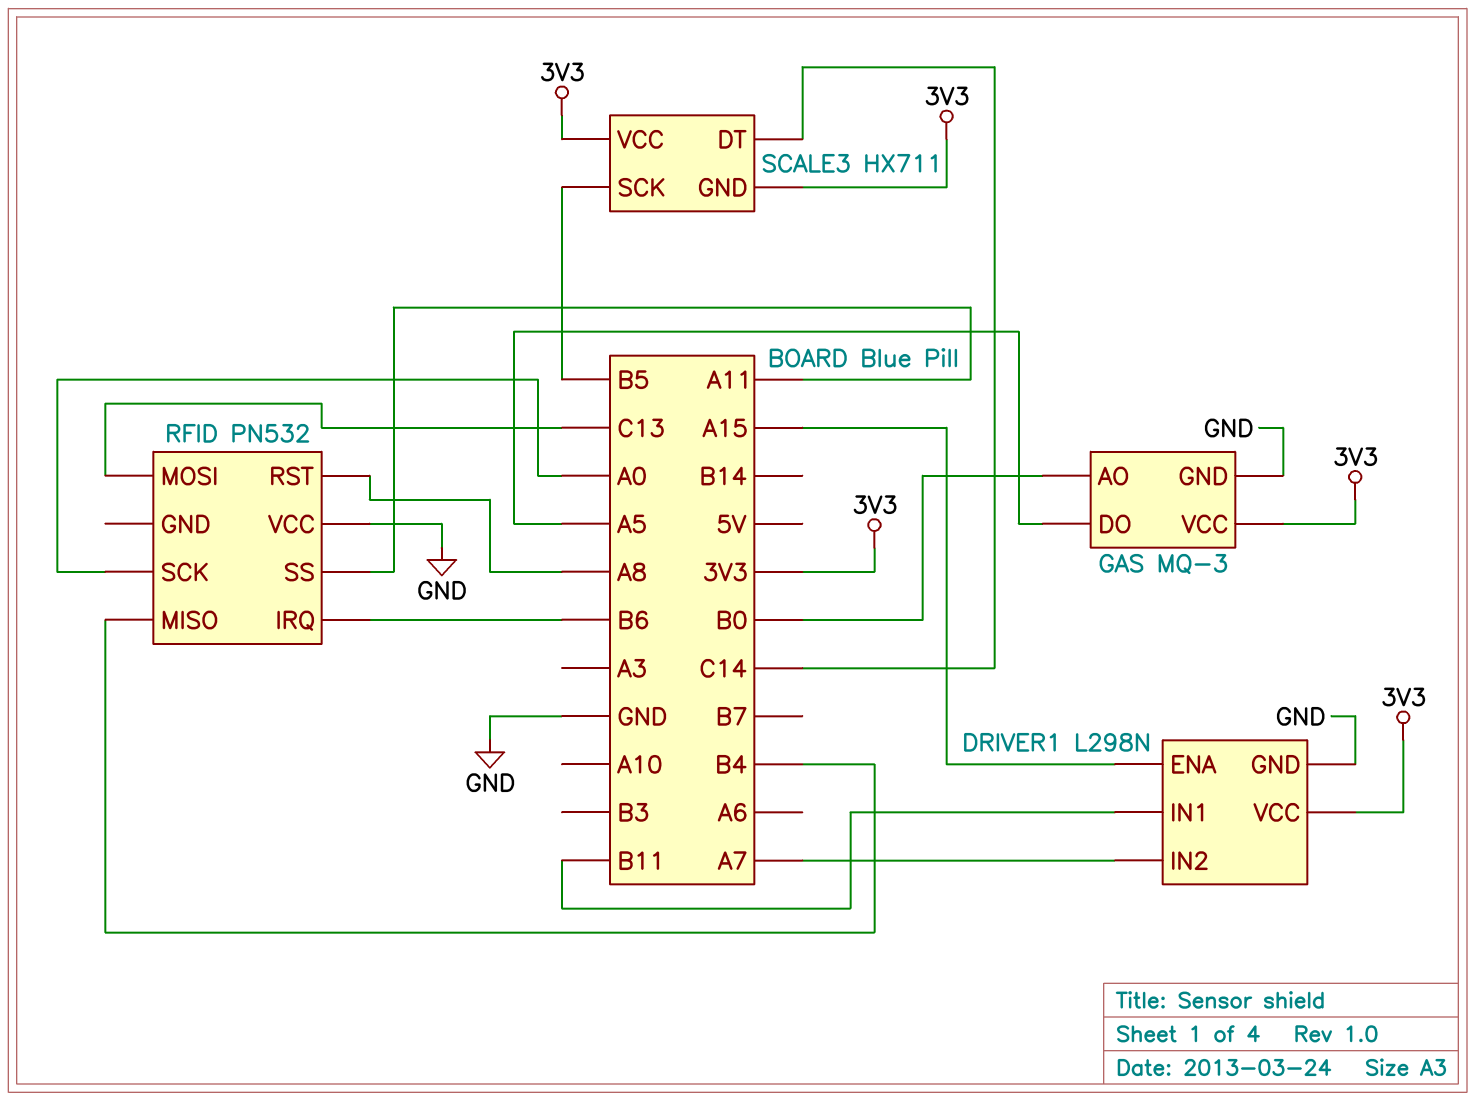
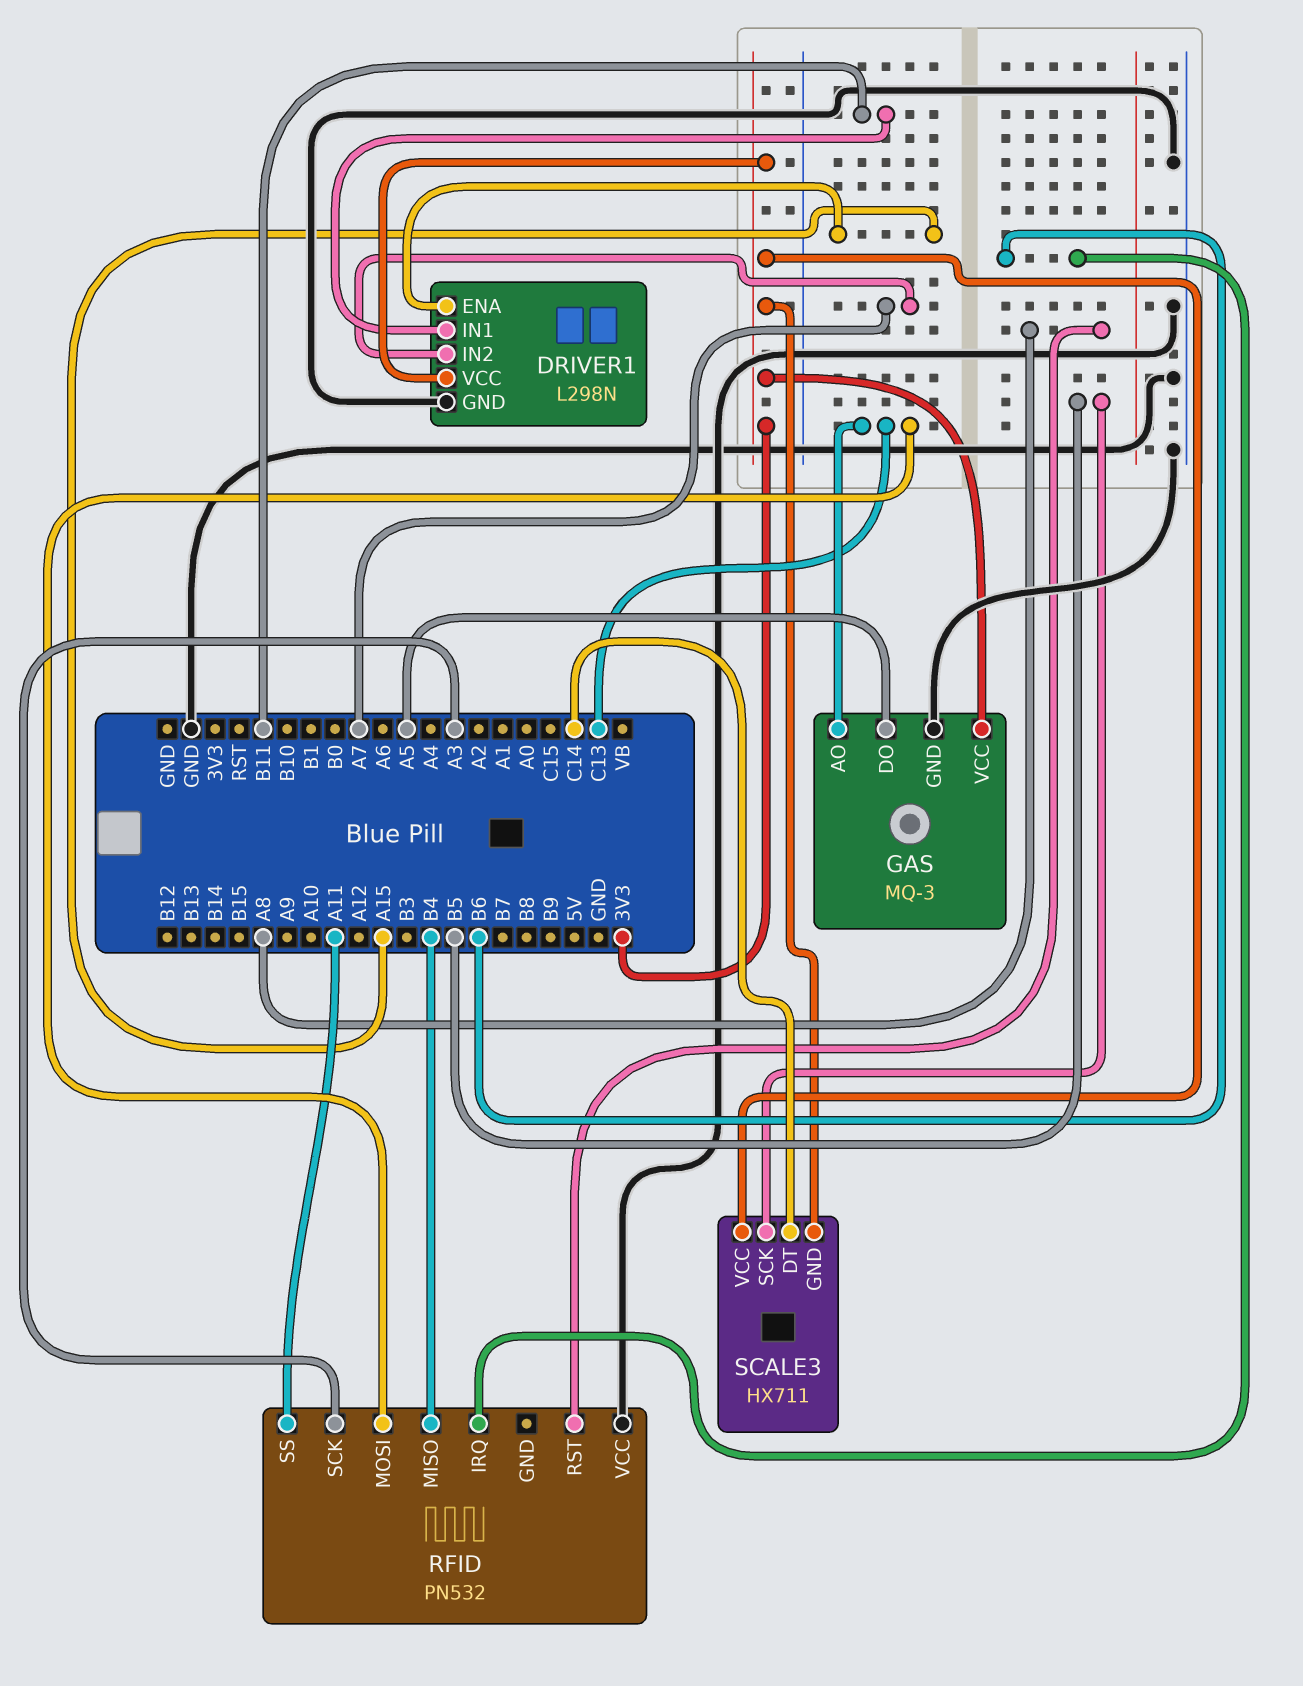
GAS pin AO: B0 -> C13
RFID pin SCK: A0 -> A3

